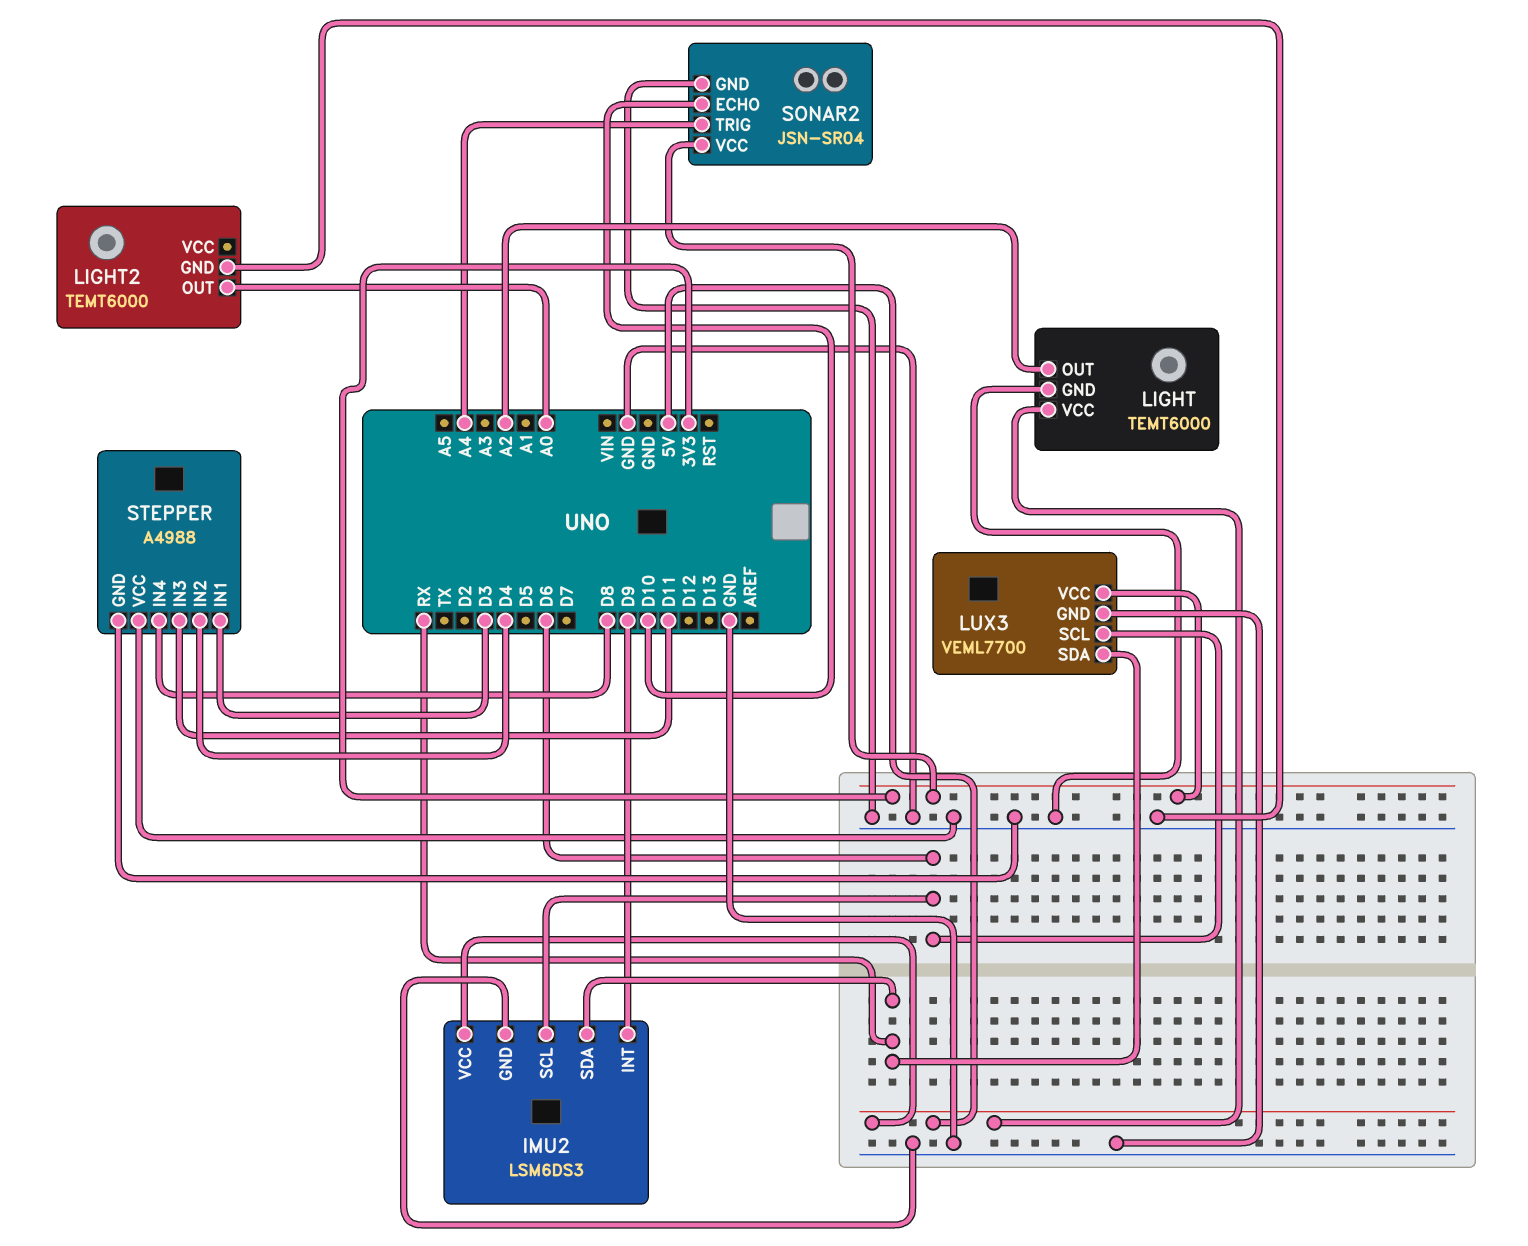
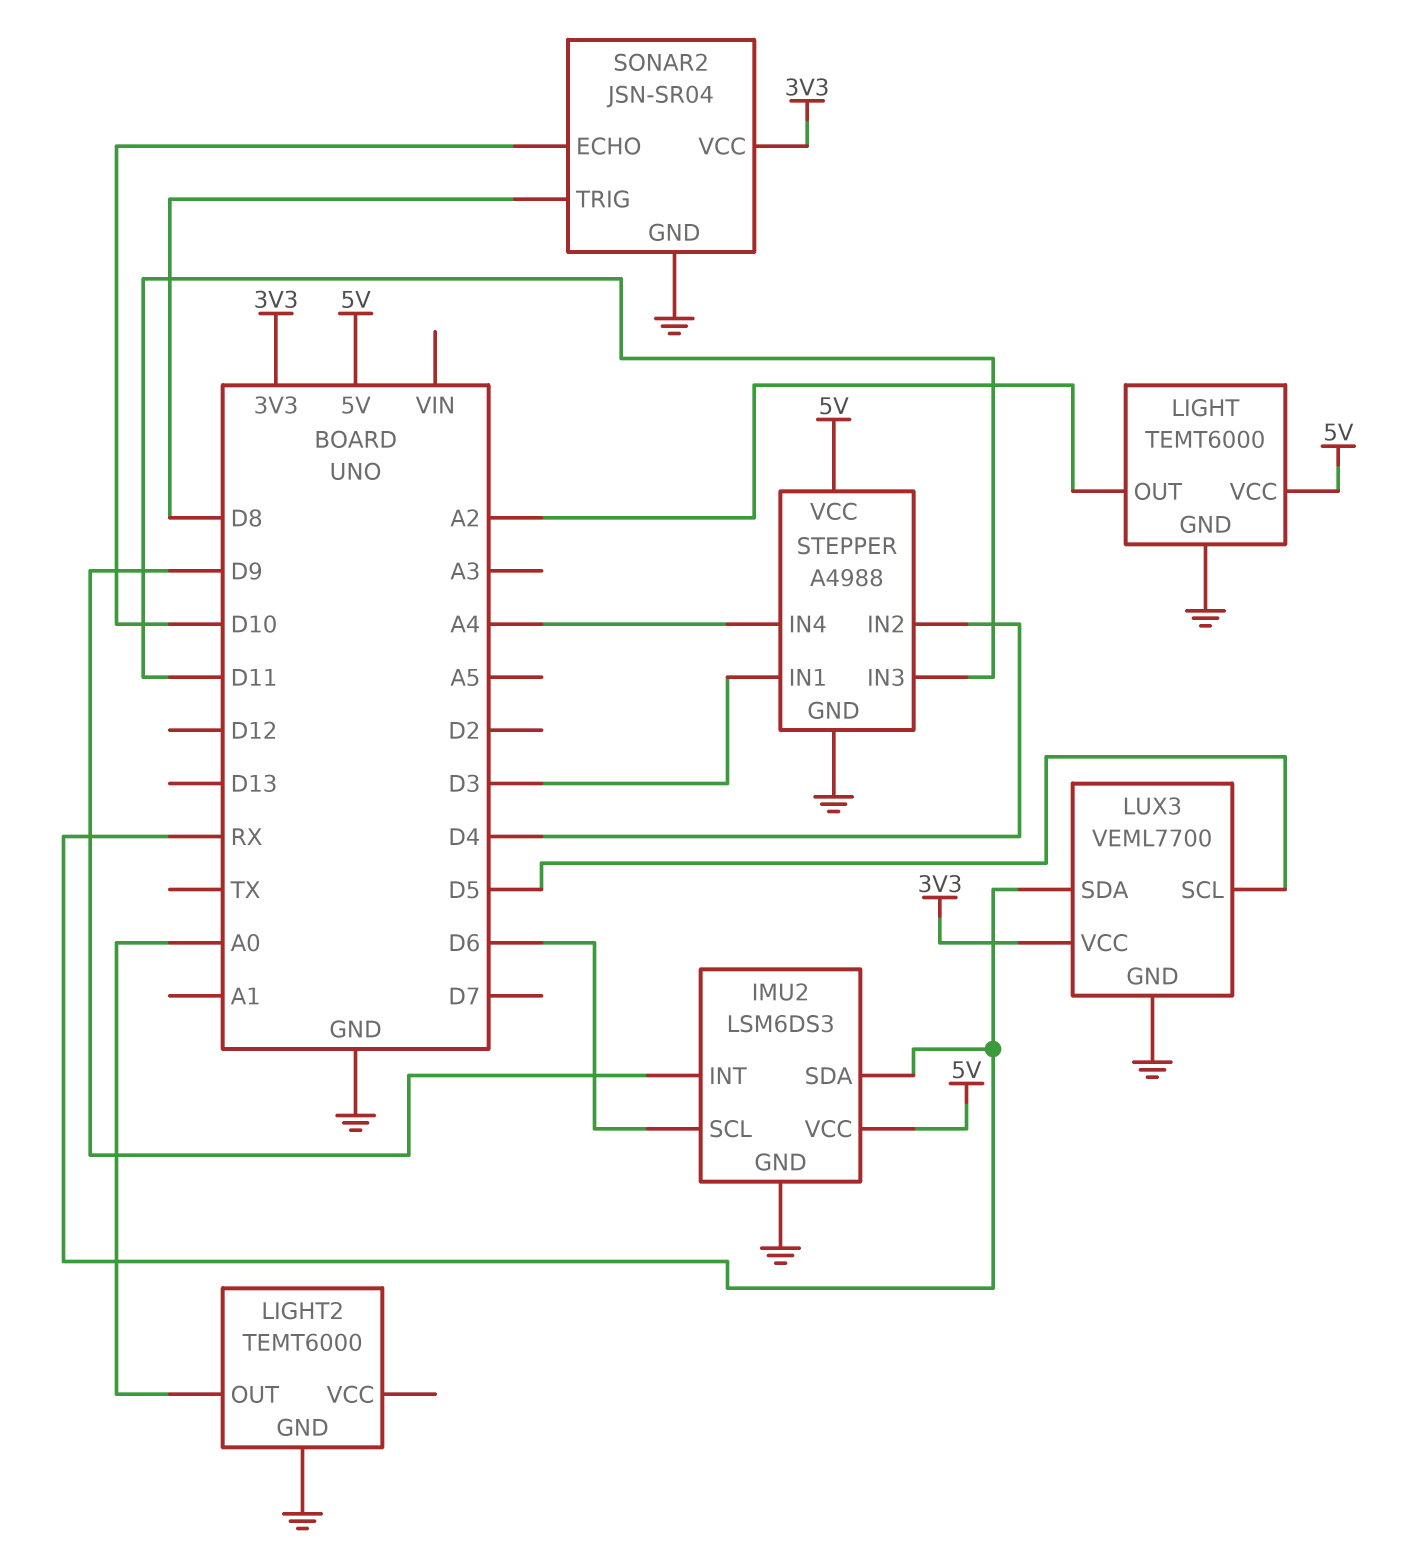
LUX3 pin SCL: D6 -> D5
SONAR2 pin TRIG: A4 -> D8
STEPPER pin IN4: D8 -> A4
STEPPER pin VCC: GND -> 5V

